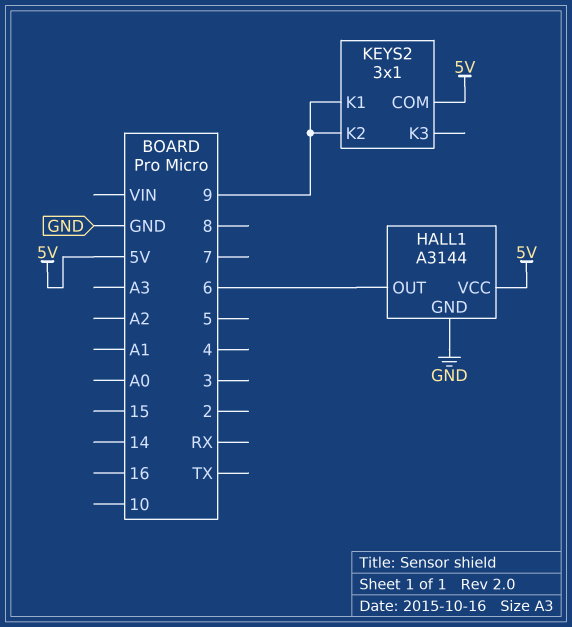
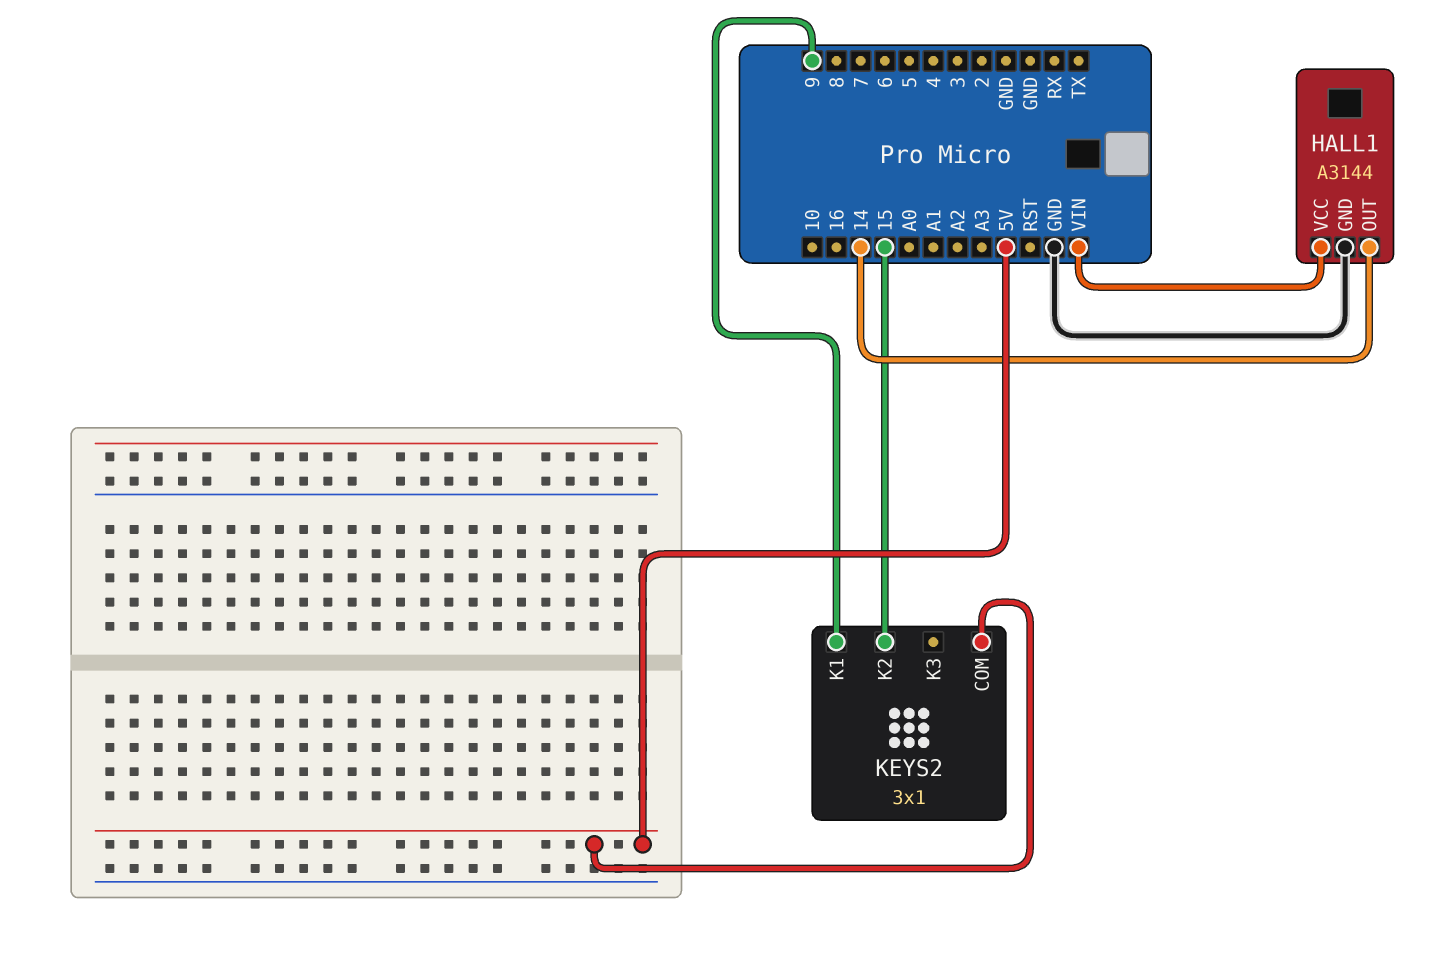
HALL1 pin OUT: 6 -> 14
HALL1 pin VCC: 5V -> VIN
KEYS2 pin K2: 9 -> 15

